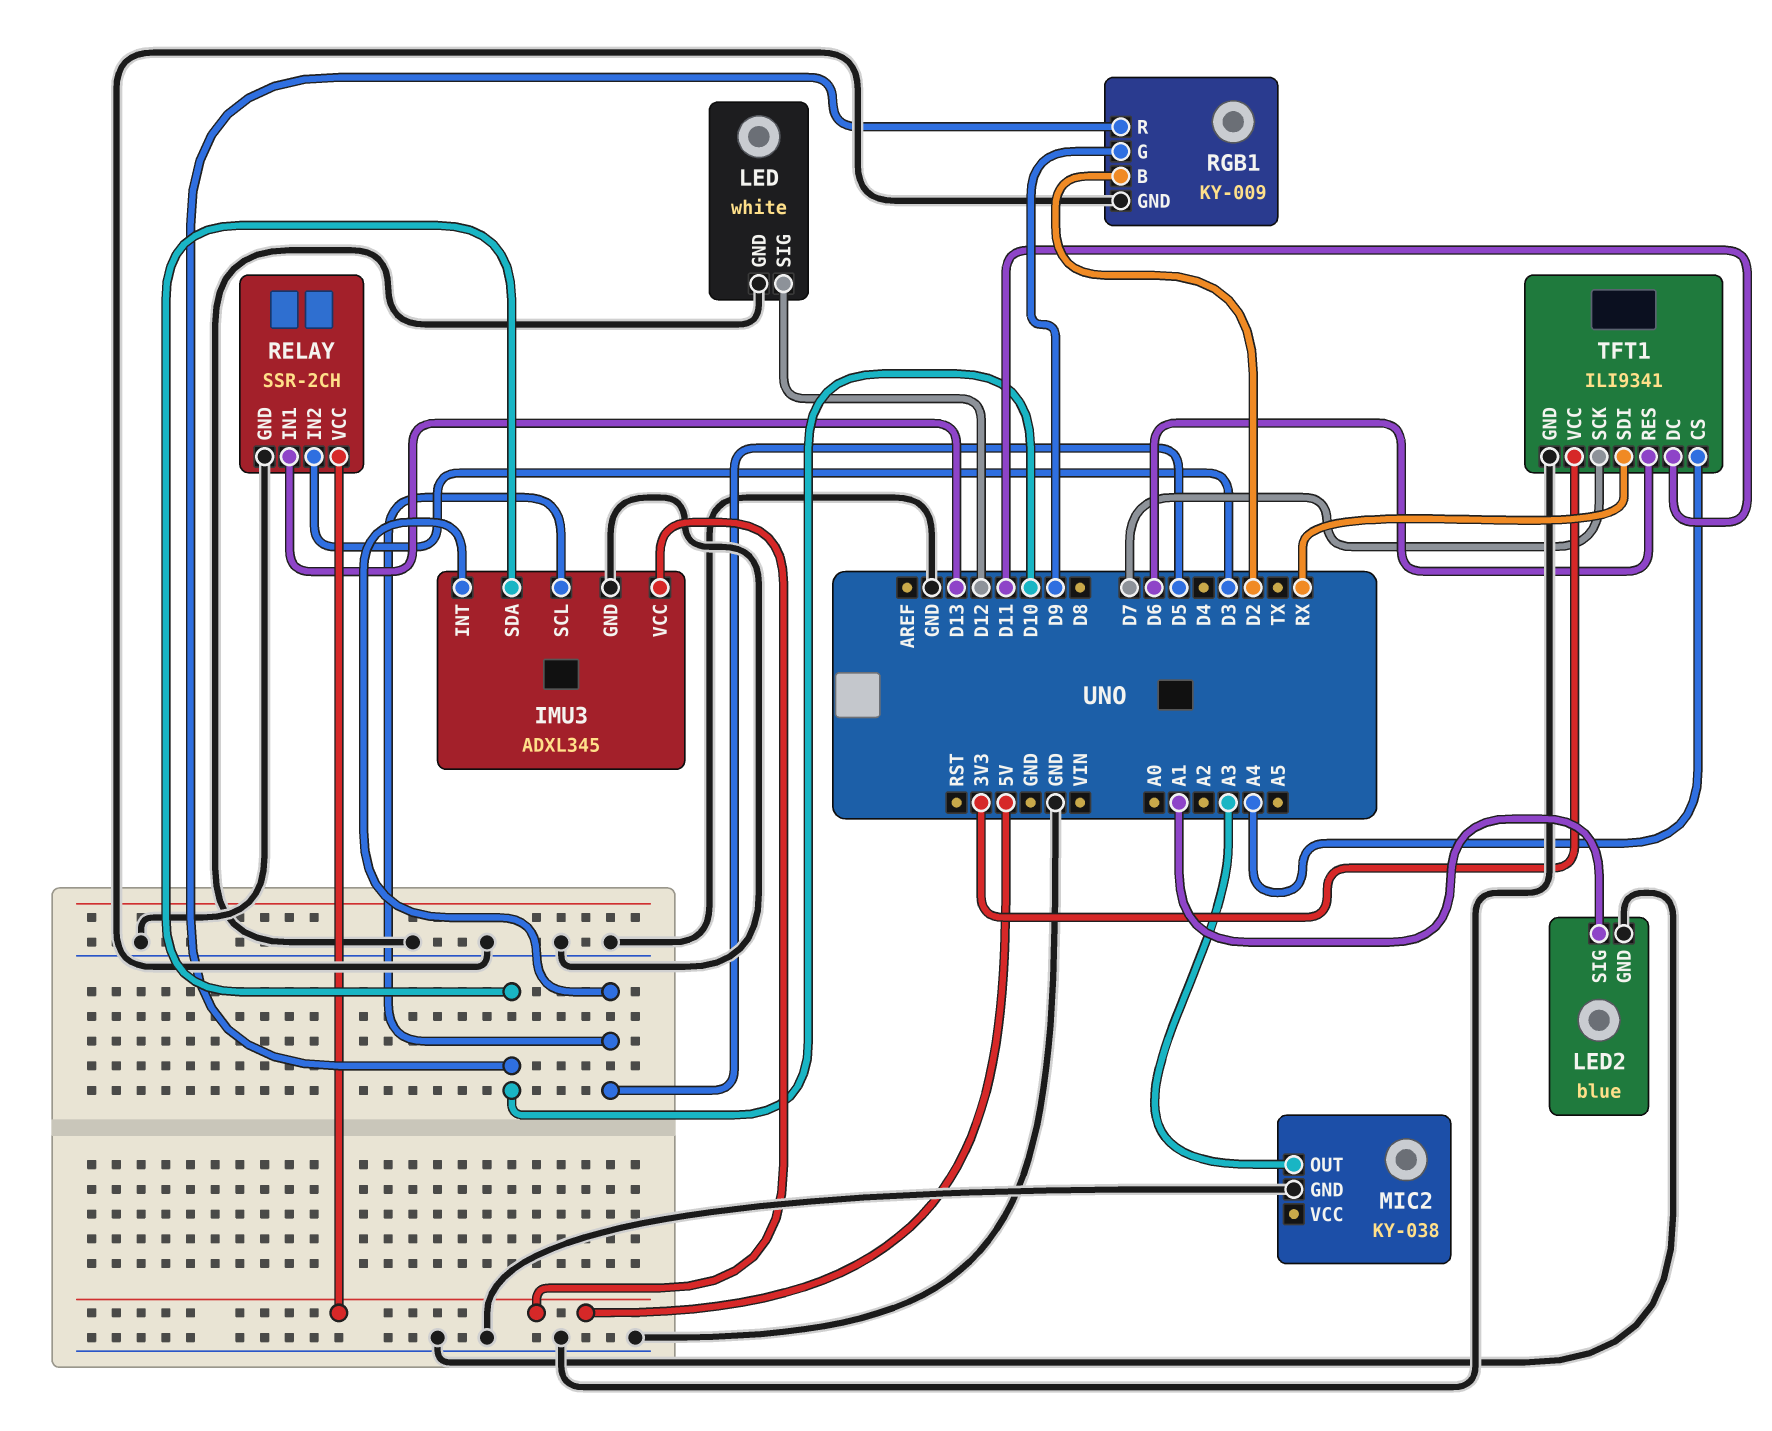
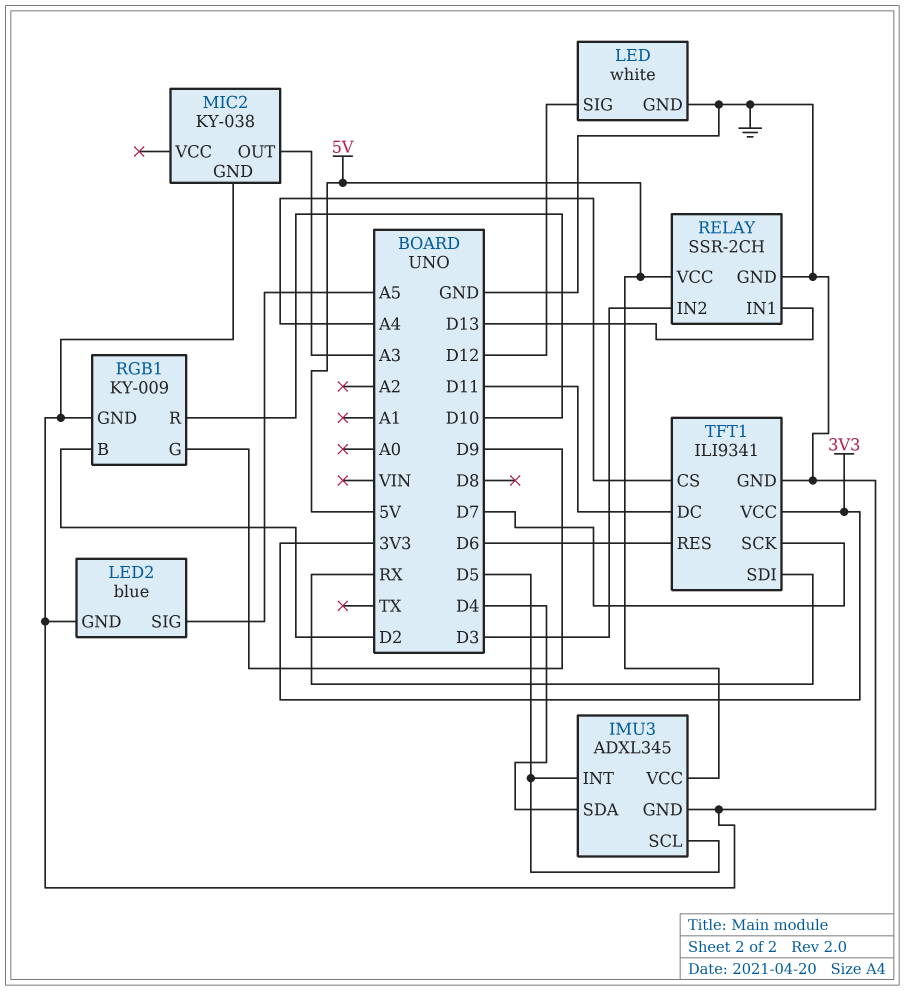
IMU3 pin SDA: D10 -> D4
LED2 pin SIG: A1 -> A5

